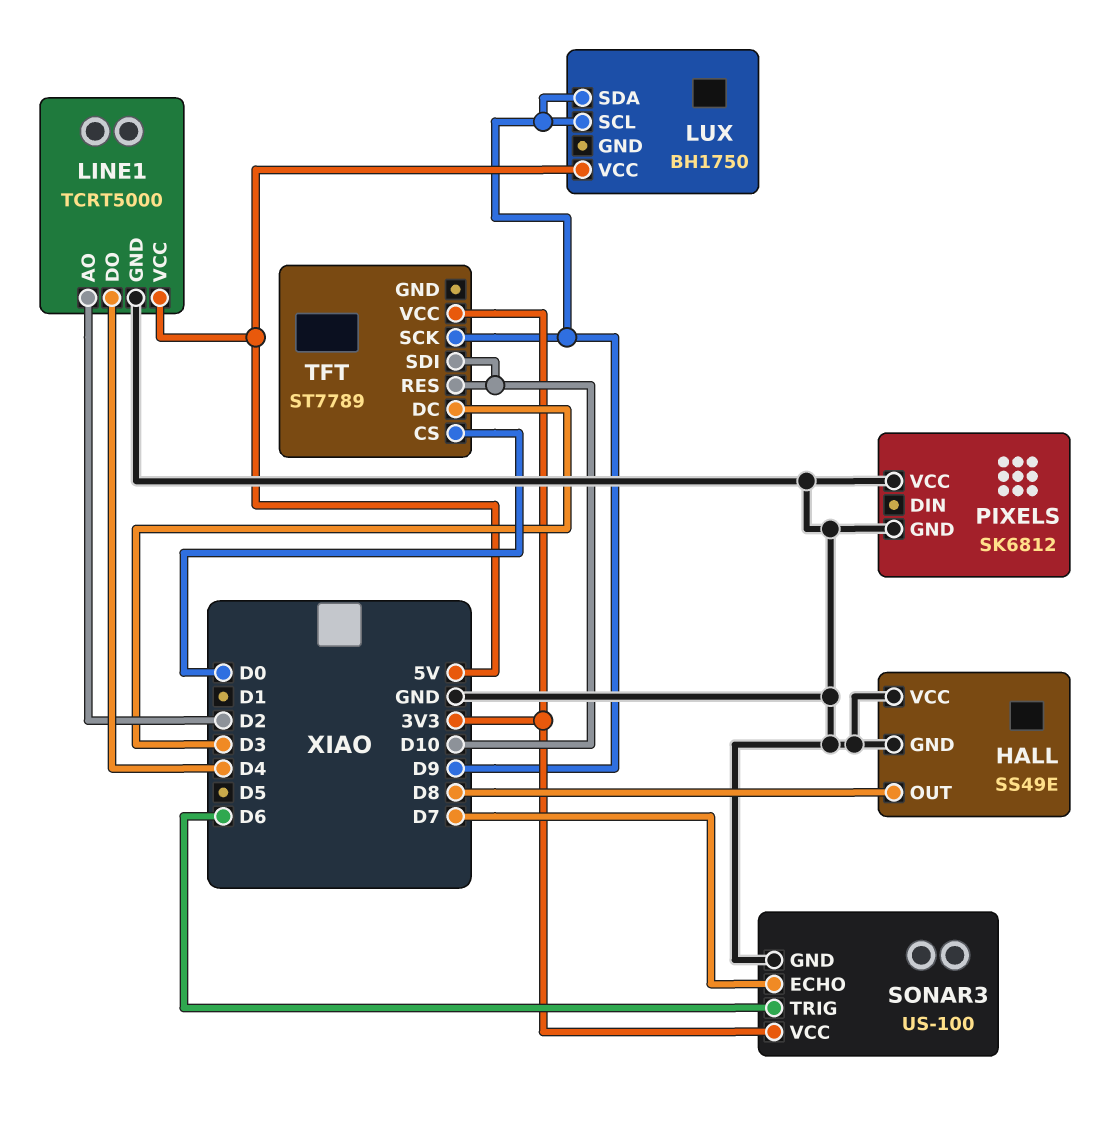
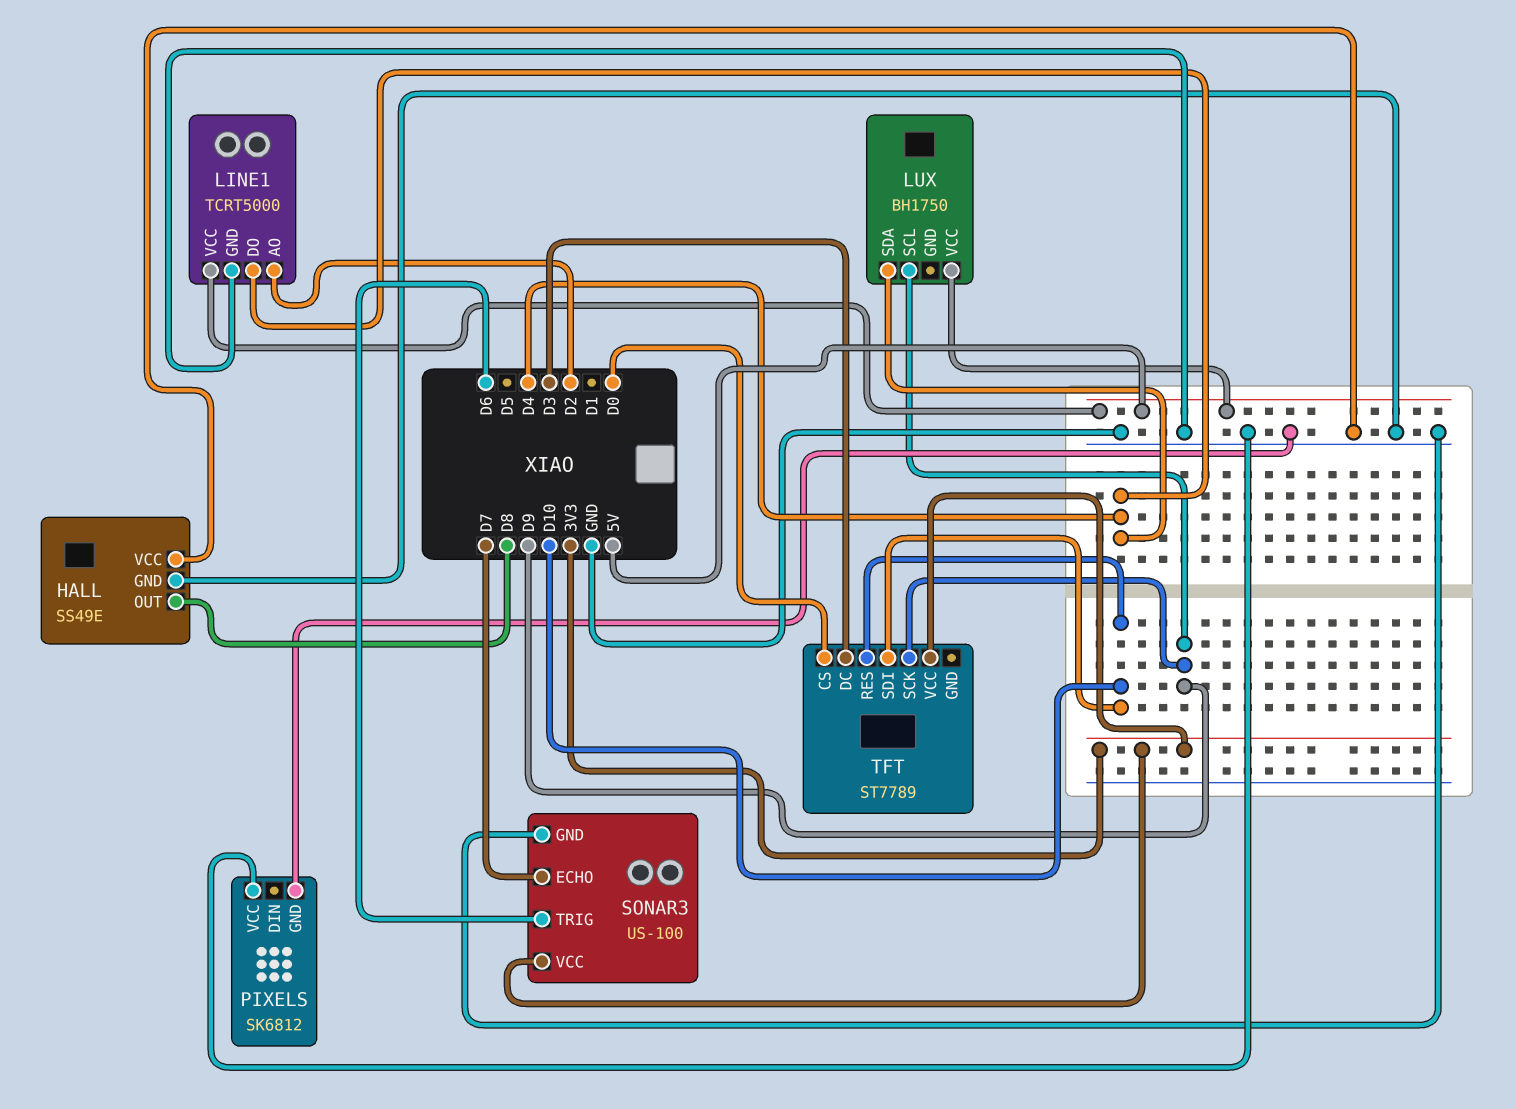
LUX pin SDA: D9 -> D4

